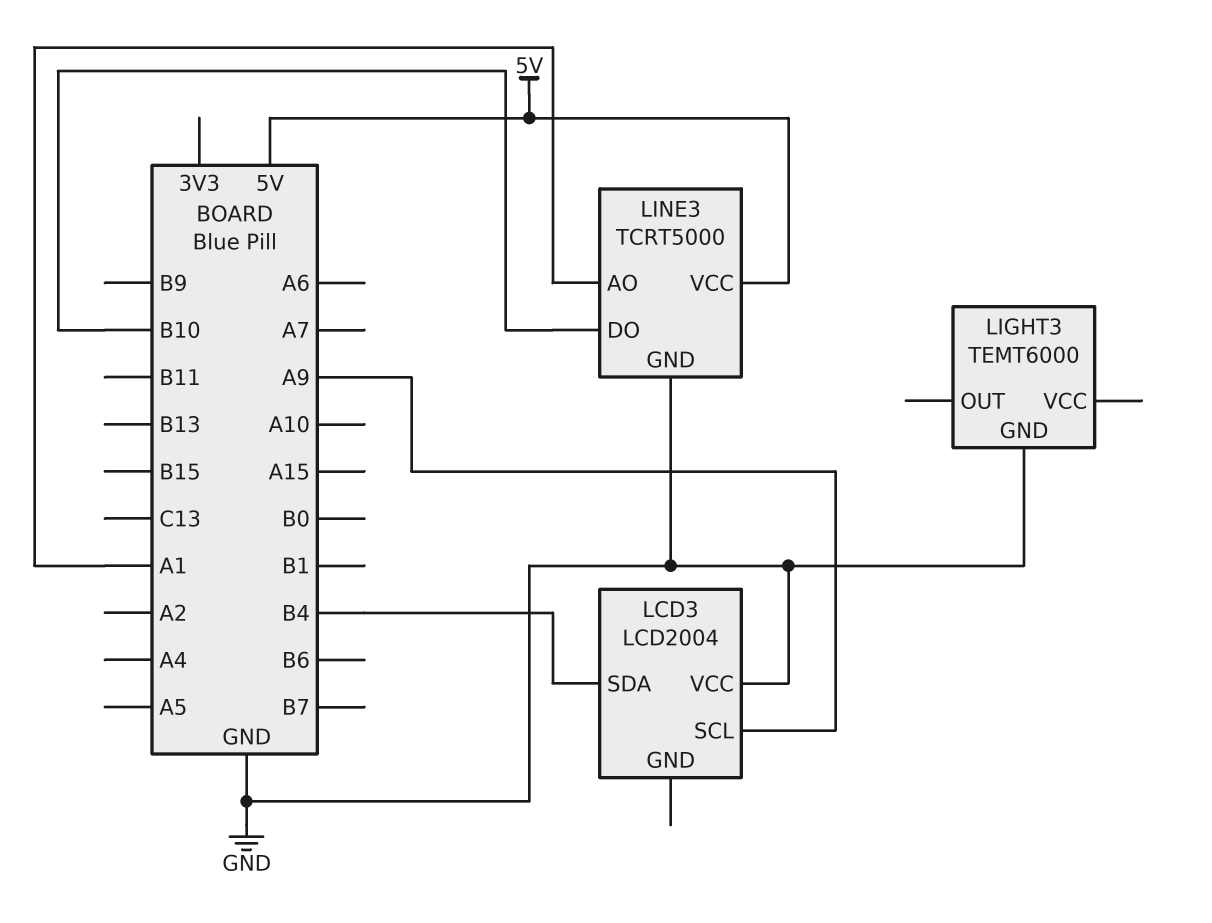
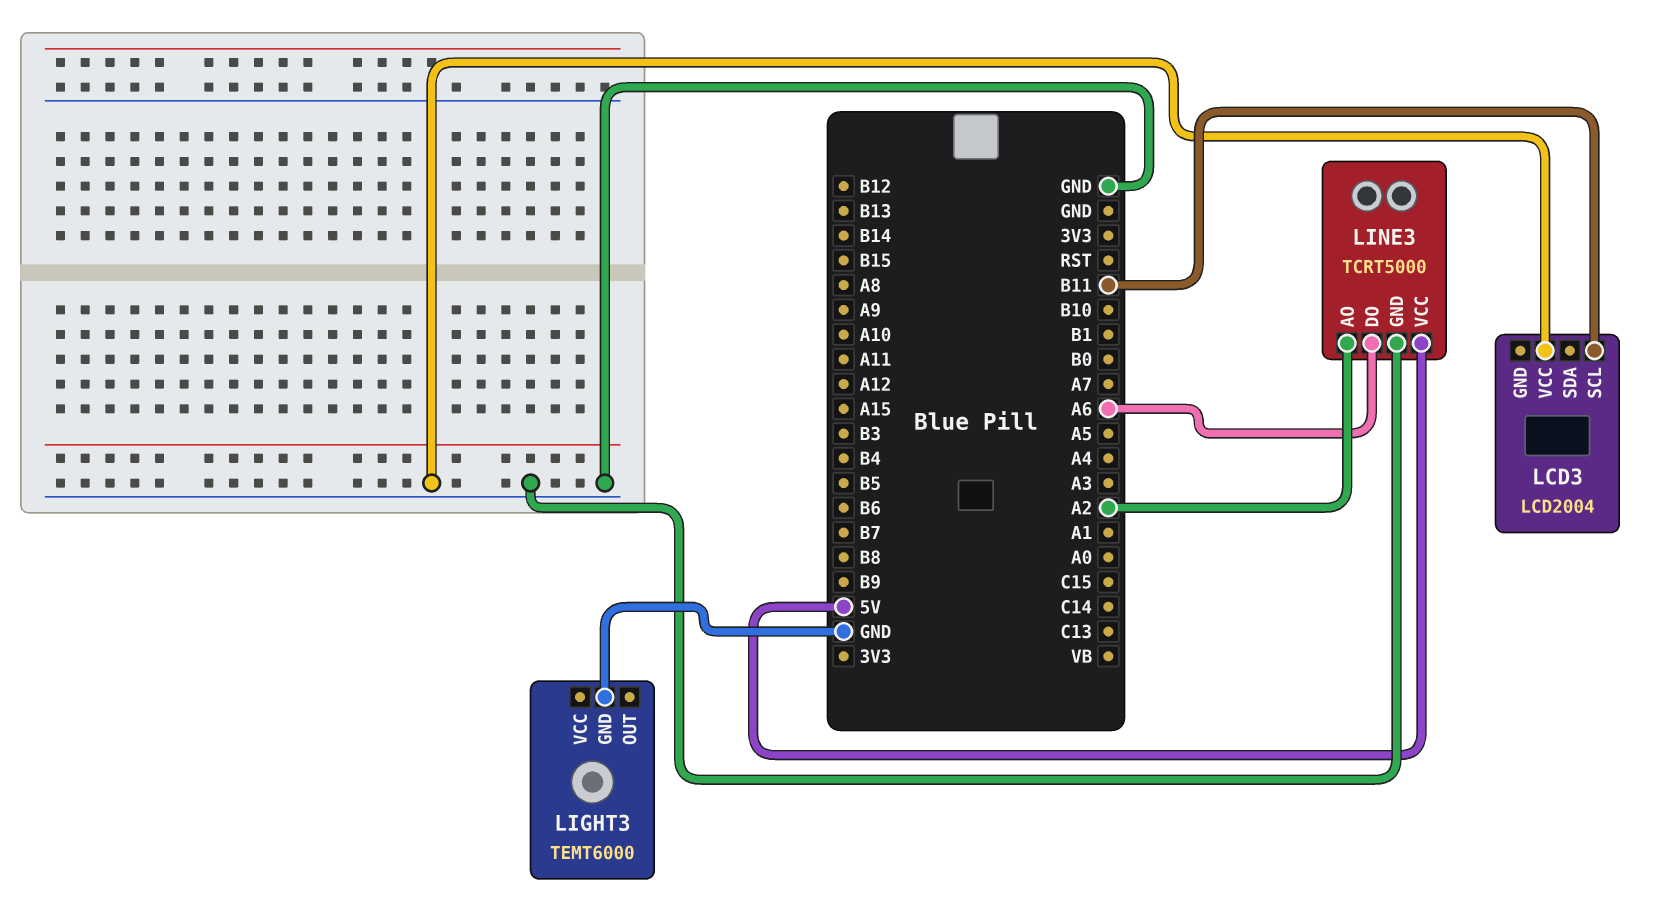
LCD3 pin SCL: A9 -> B11
LCD3 pin SDA: B4 -> none
LINE3 pin AO: A1 -> A2
LINE3 pin DO: B10 -> A6

